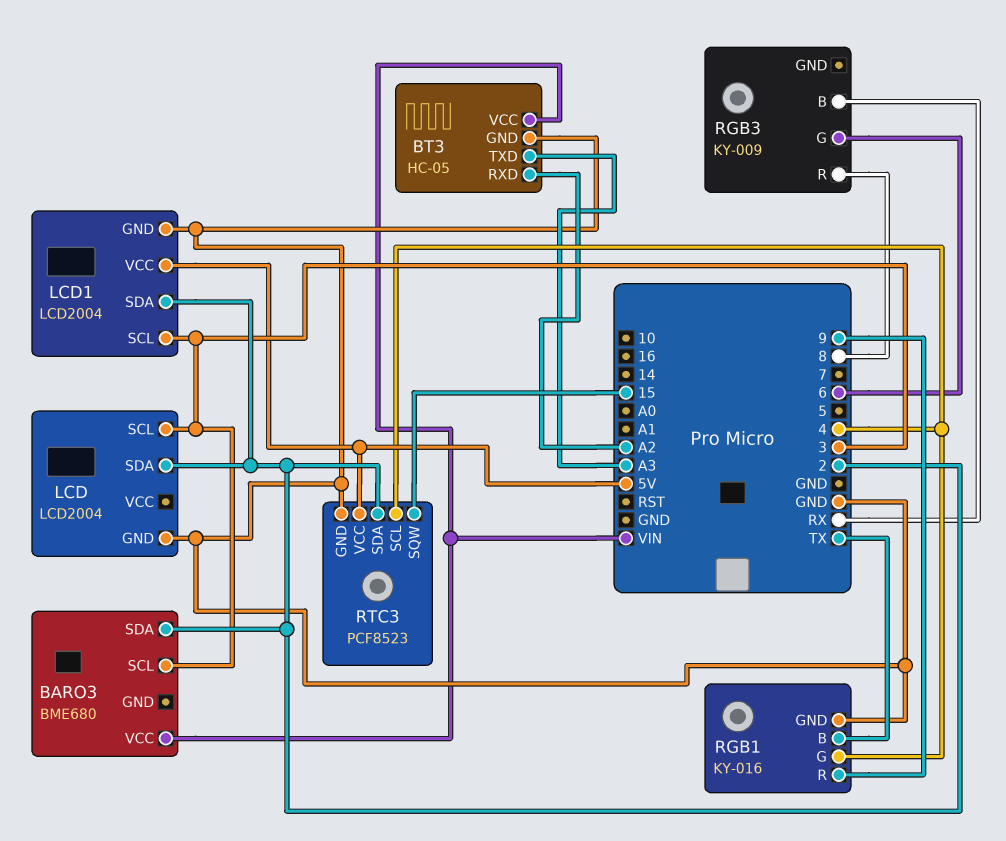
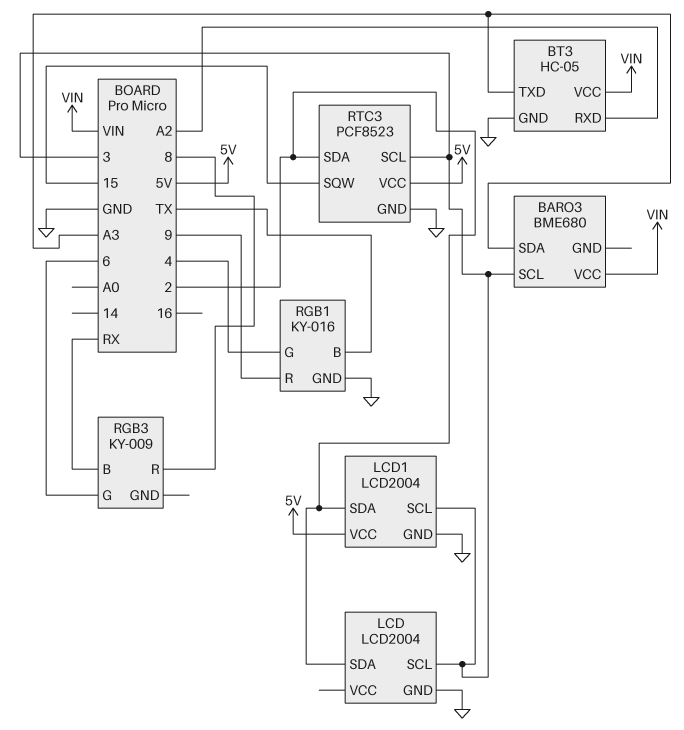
BARO3 pin SDA: 2 -> A3
RTC3 pin SCL: 4 -> 3

